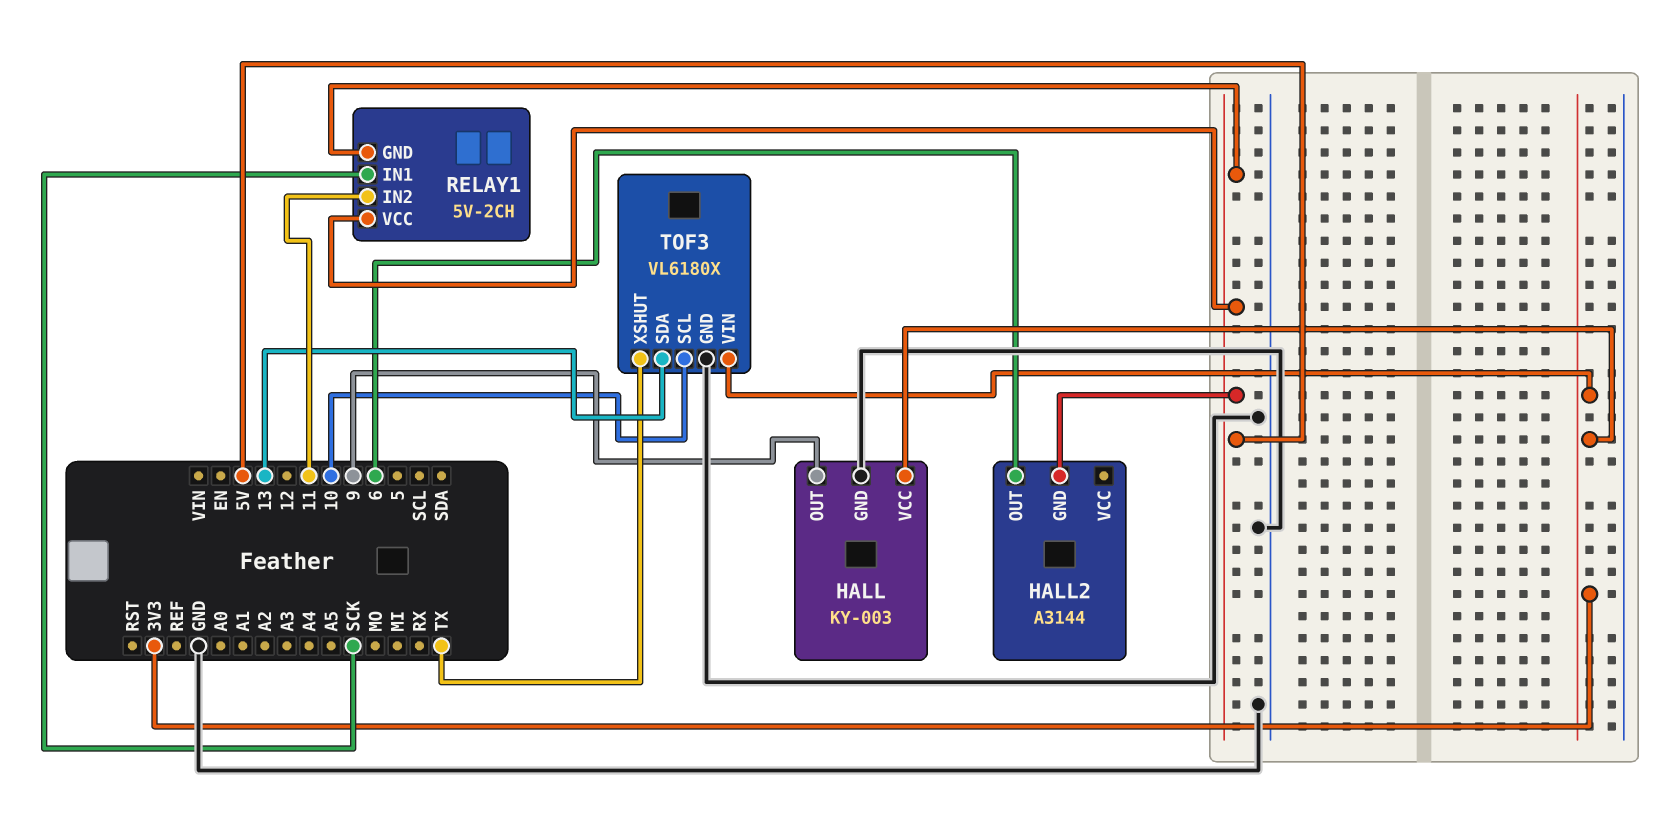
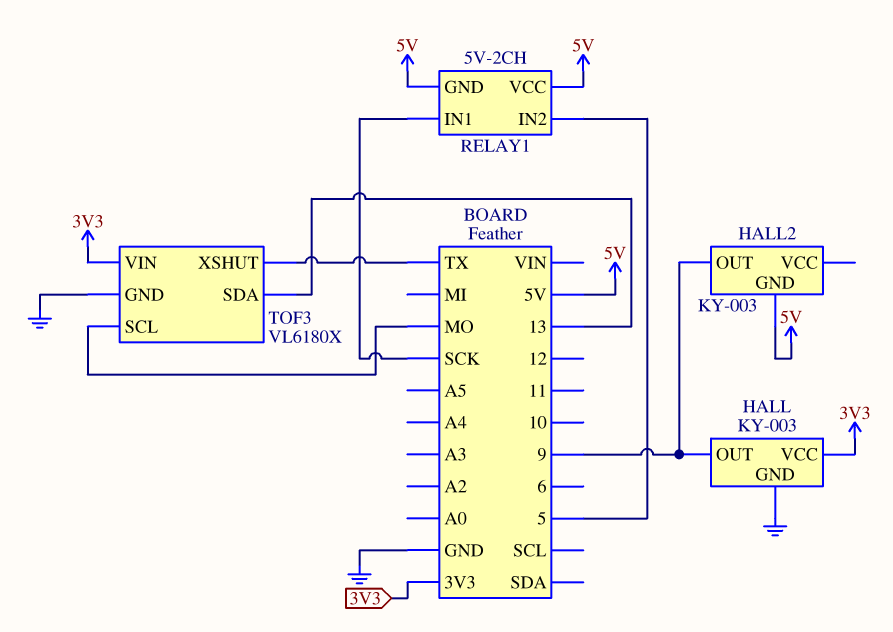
HALL2: A3144 -> KY-003
HALL2 pin OUT: 6 -> 9
RELAY1 pin IN2: 11 -> 5
TOF3 pin SCL: 10 -> MO

